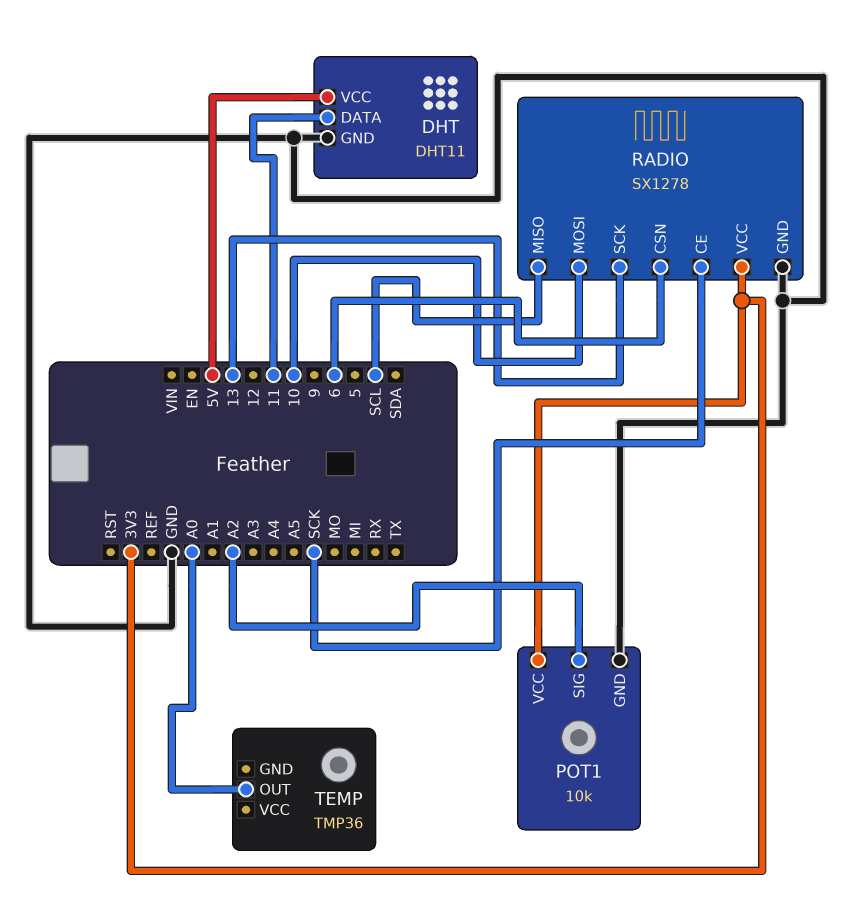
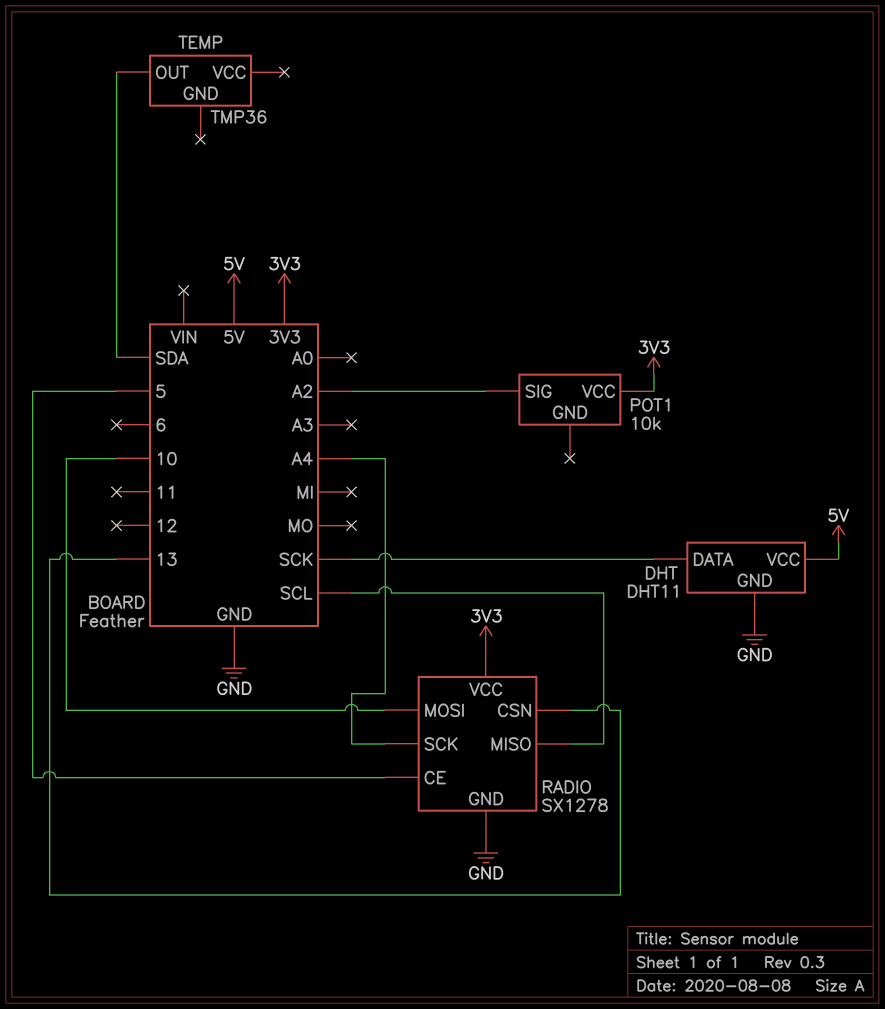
DHT pin DATA: 11 -> SCK
POT1 pin GND: GND -> none
RADIO pin CE: SCK -> 5
RADIO pin CSN: 6 -> 13
RADIO pin SCK: 13 -> A4
TEMP pin OUT: A0 -> SDA

